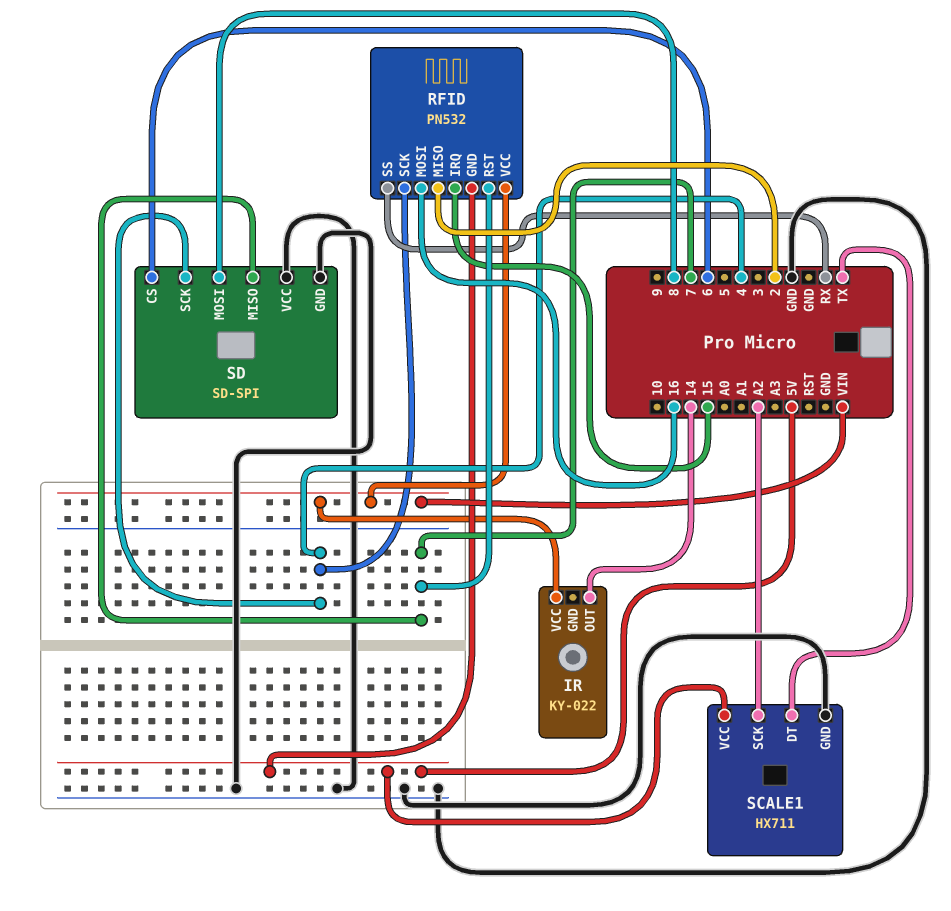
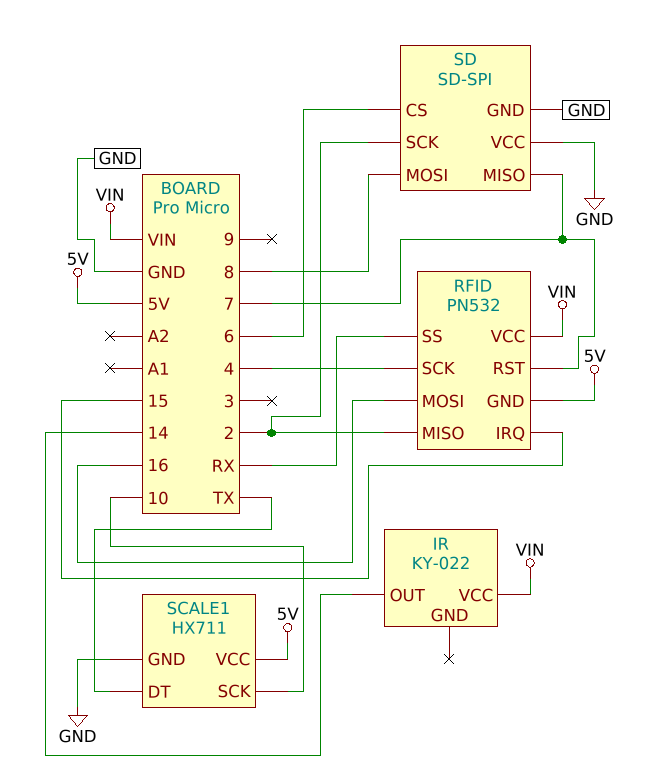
SCALE1 pin SCK: A2 -> 10
SD pin SCK: 4 -> 2

